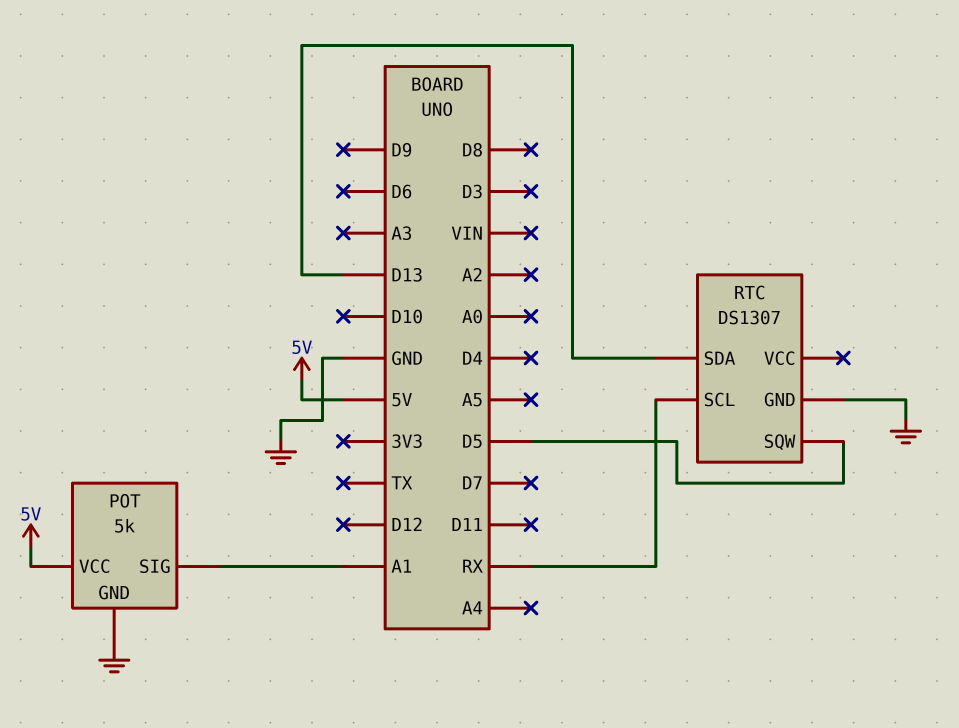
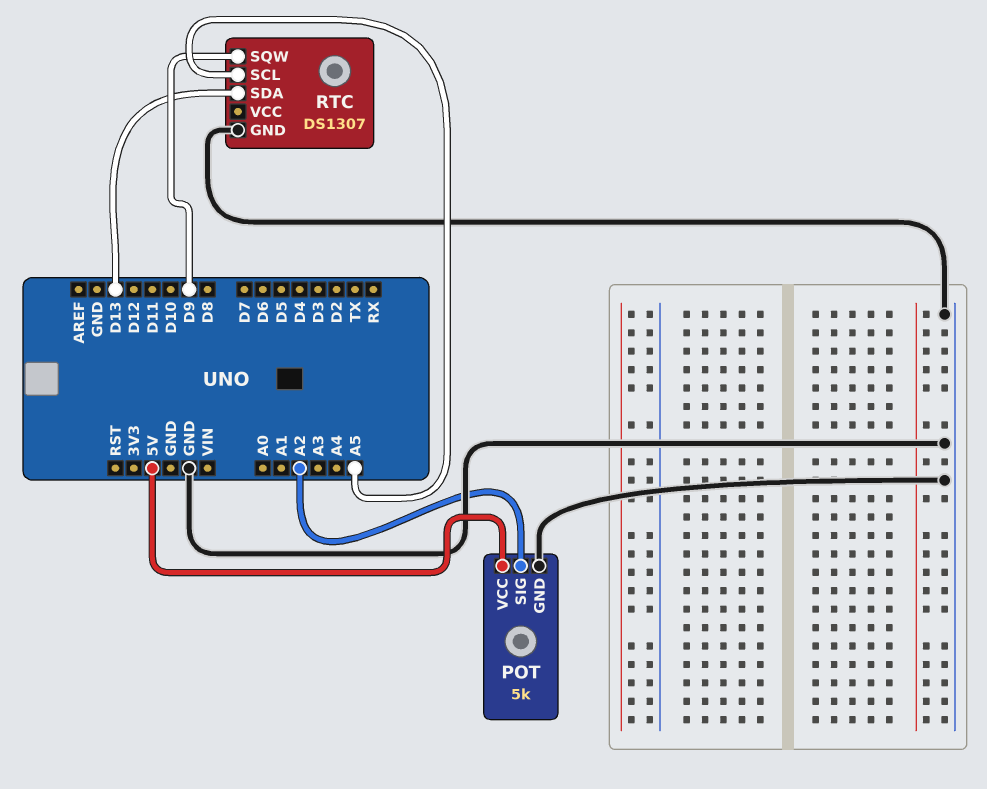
POT pin SIG: A1 -> A2
RTC pin SCL: RX -> A5
RTC pin SQW: D5 -> D9

